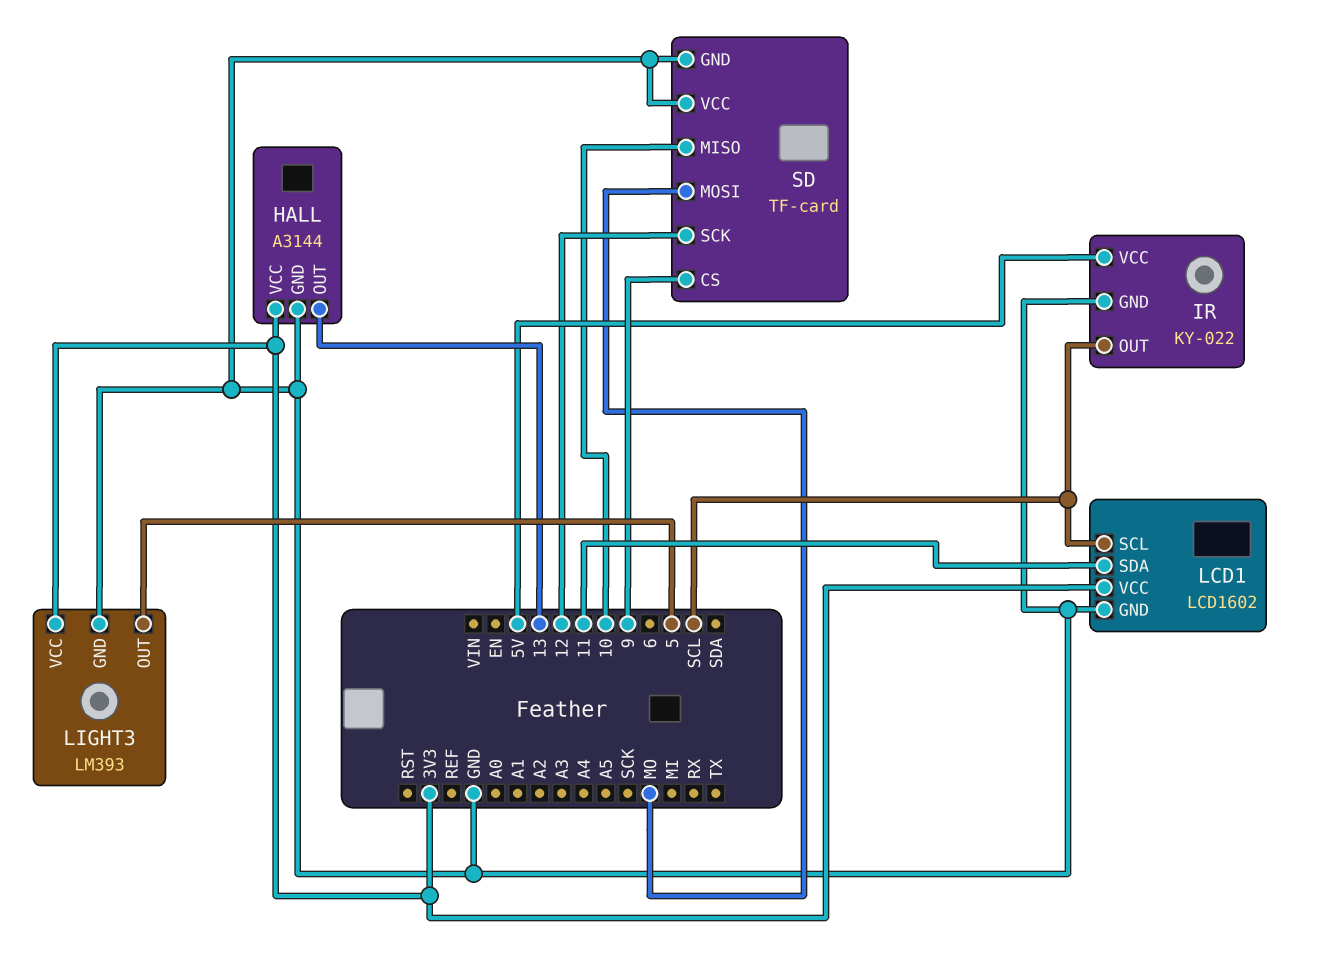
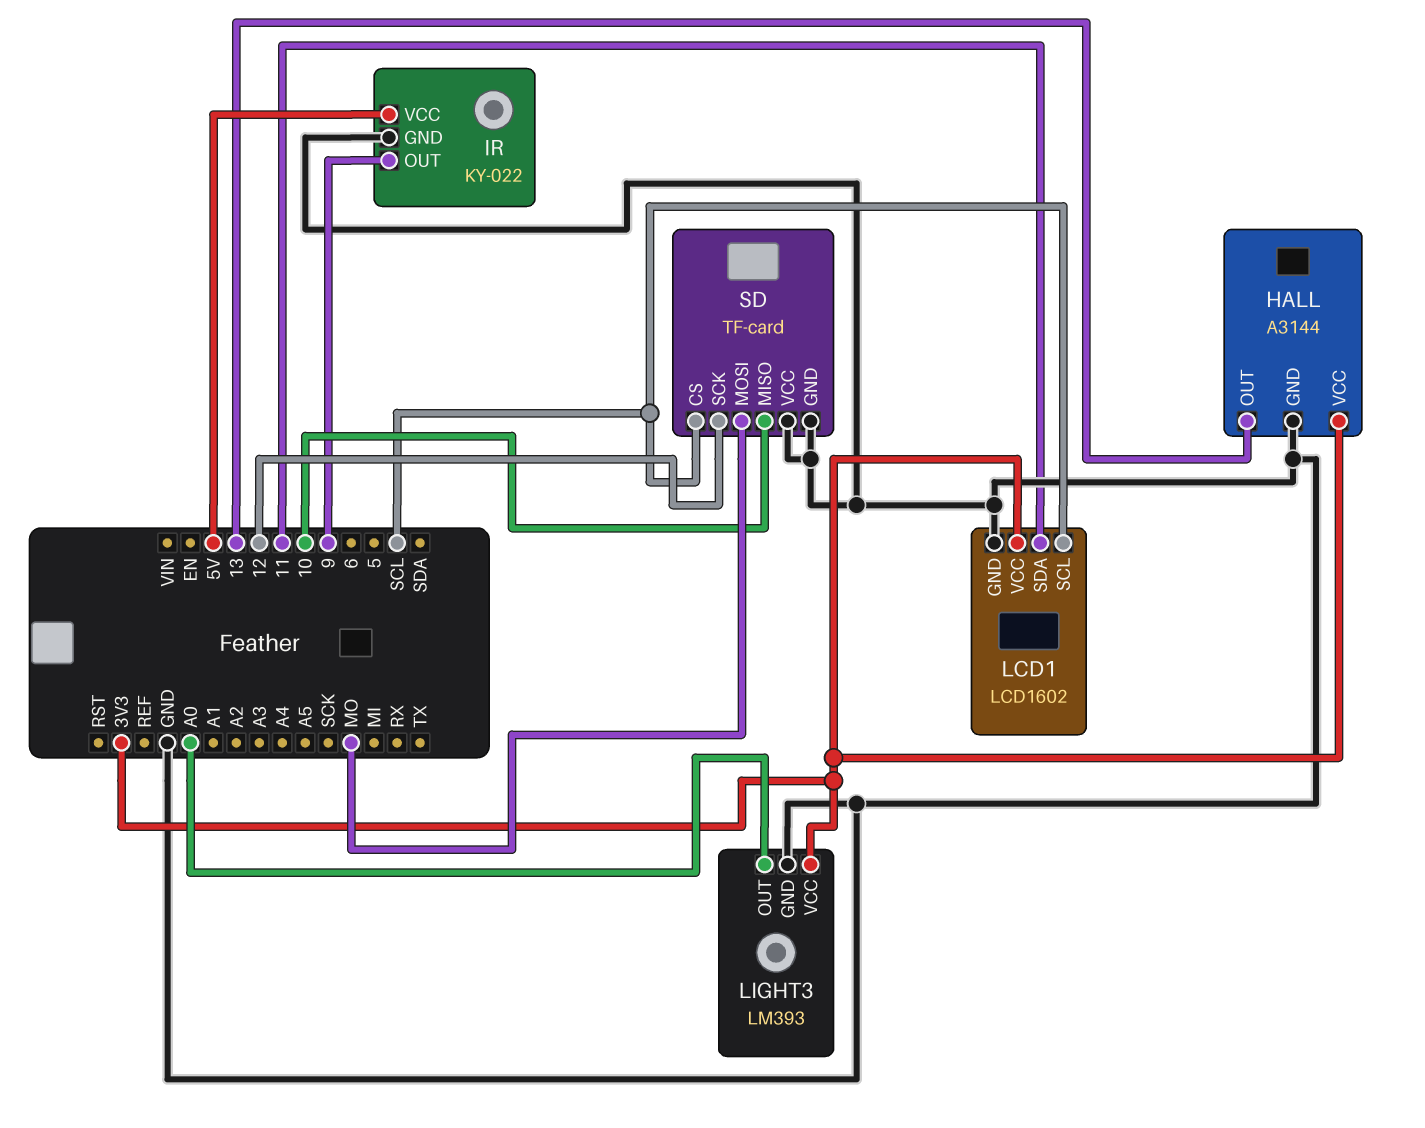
IR pin OUT: SCL -> 9
LIGHT3 pin OUT: 5 -> A0
SD pin CS: 9 -> SCL

